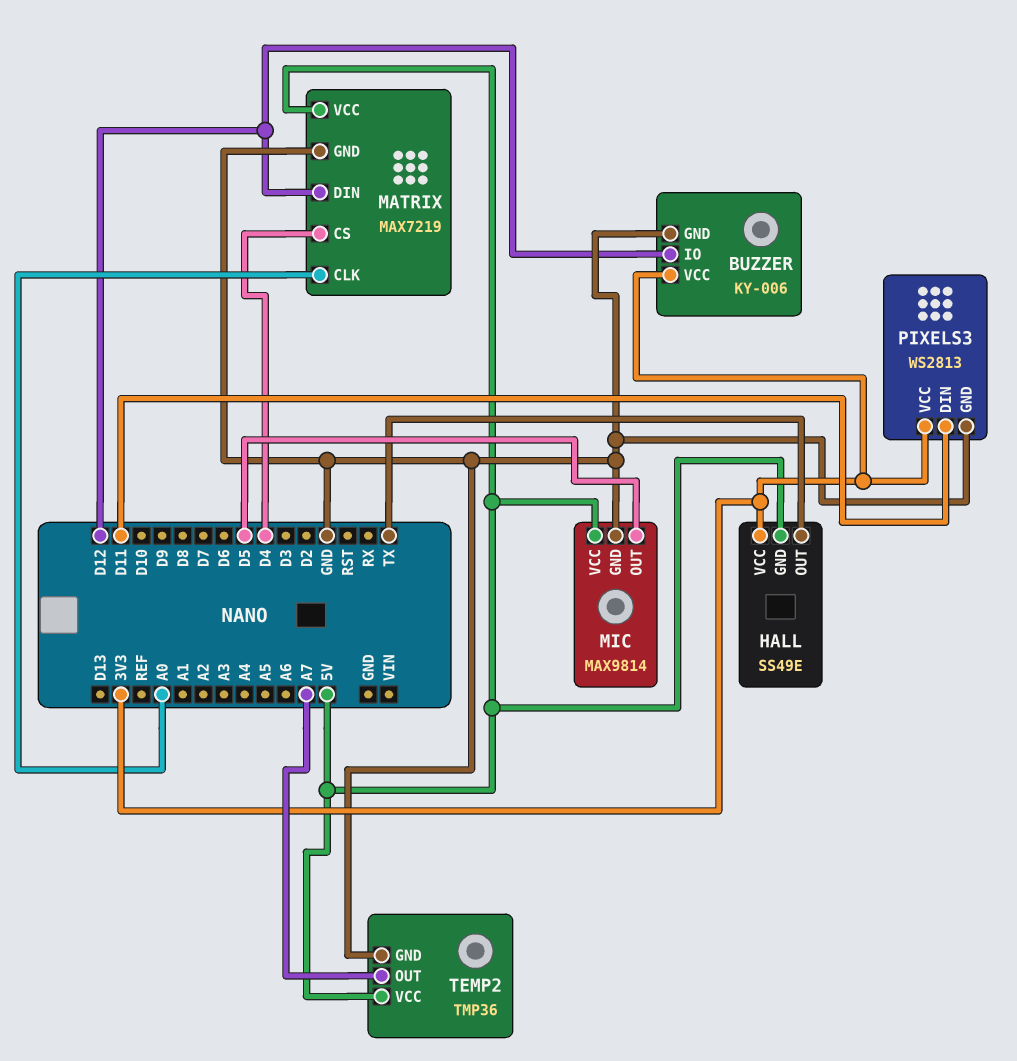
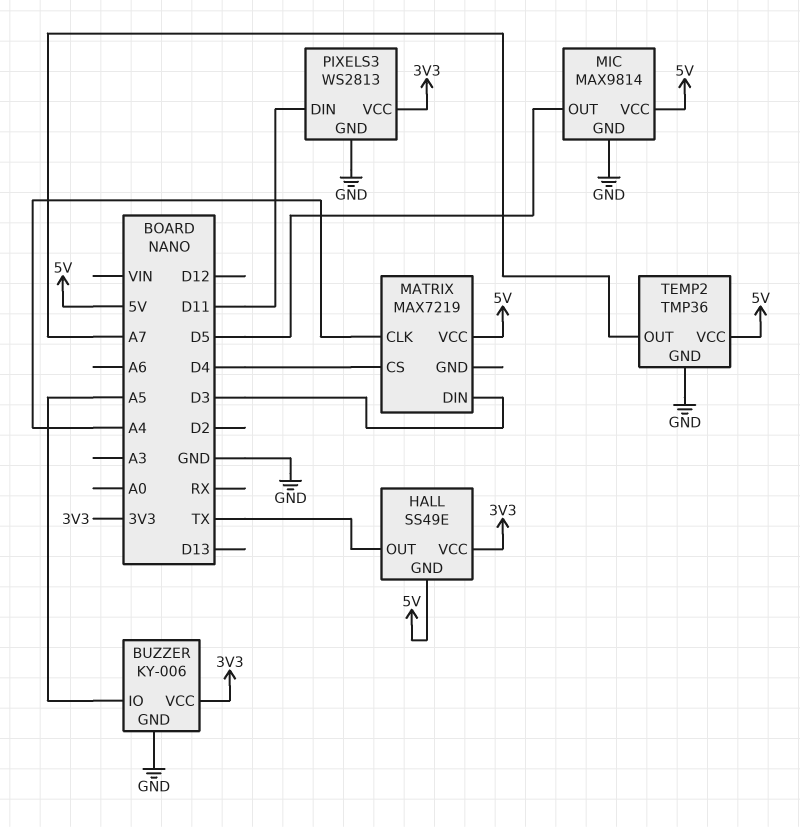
BUZZER pin IO: D12 -> A5
MATRIX pin CLK: A0 -> A4
MATRIX pin DIN: D12 -> D3
MATRIX pin GND: GND -> none

